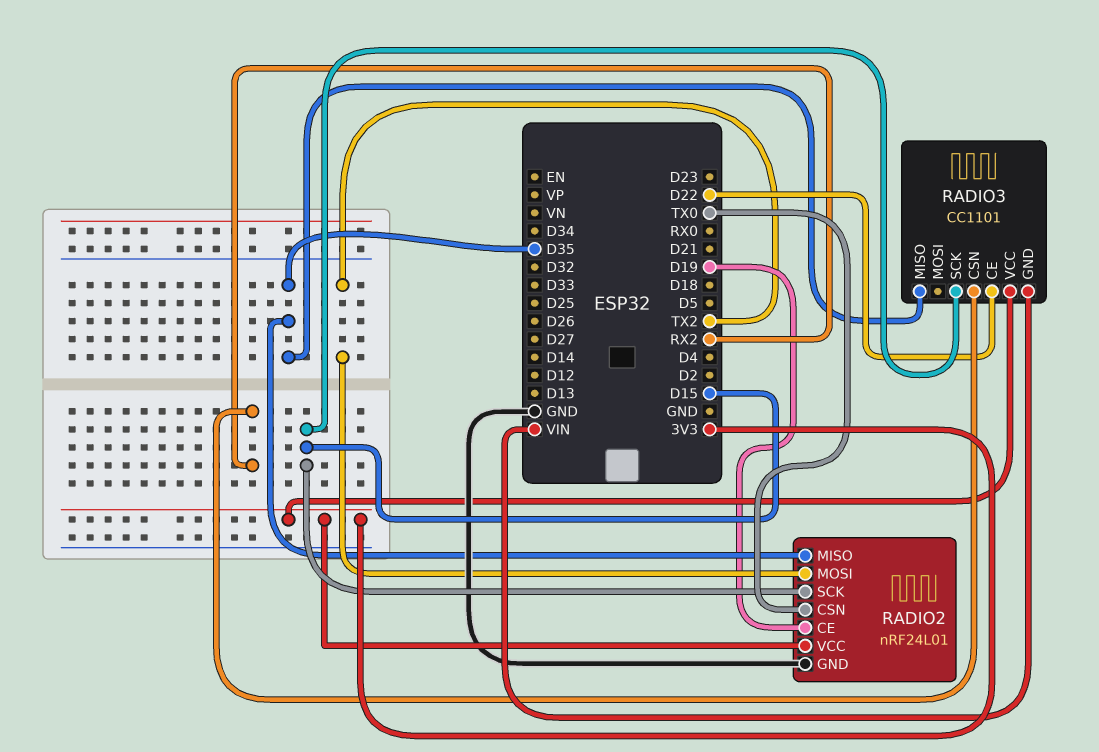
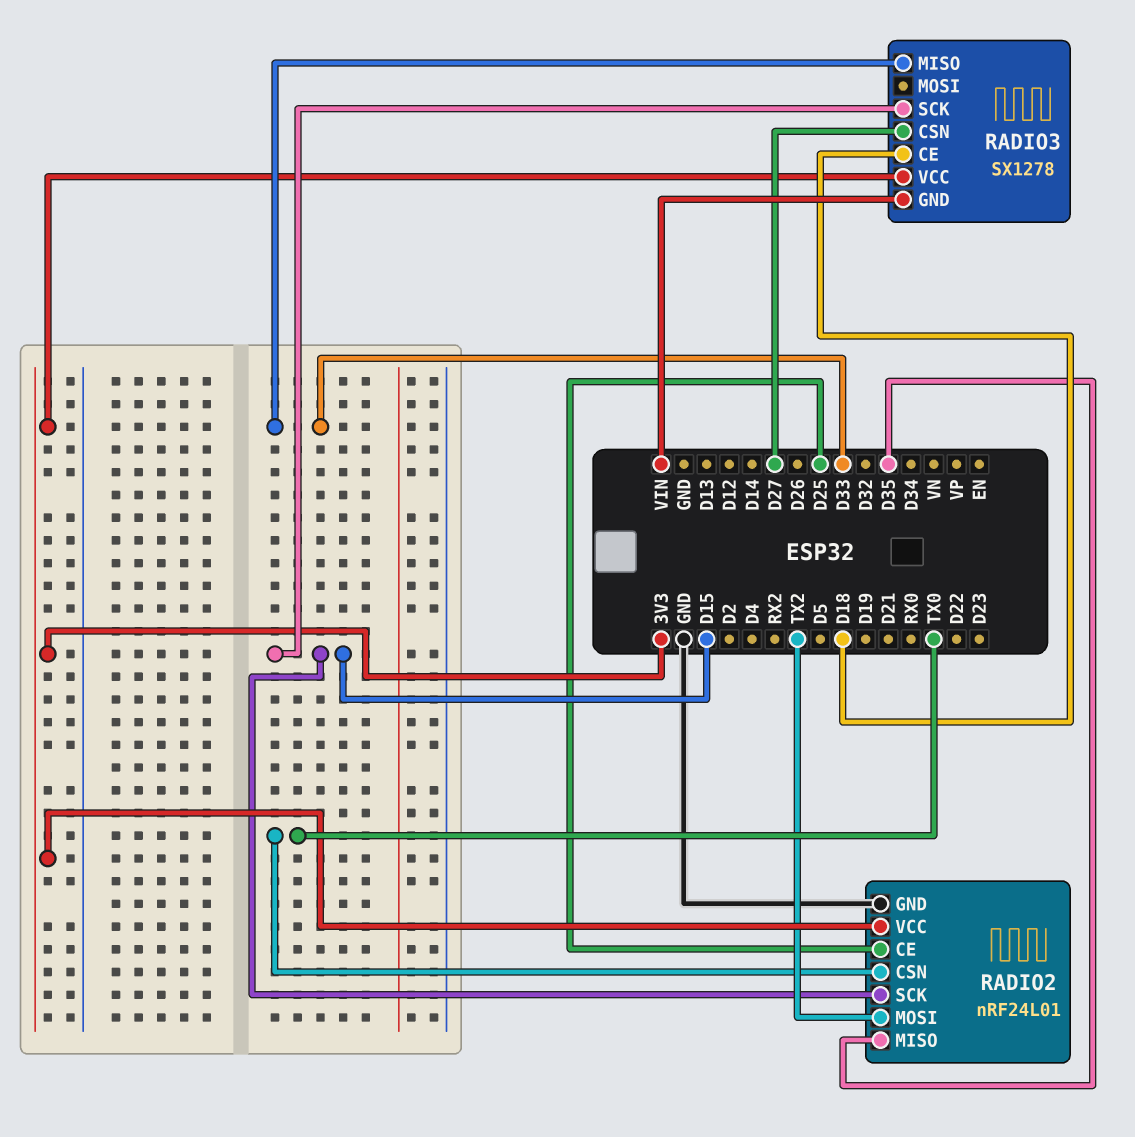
RADIO2 pin CE: D19 -> D25
RADIO3: CC1101 -> SX1278
RADIO3 pin CE: D22 -> D18
RADIO3 pin CSN: RX2 -> D27
RADIO3 pin MISO: D35 -> D33

